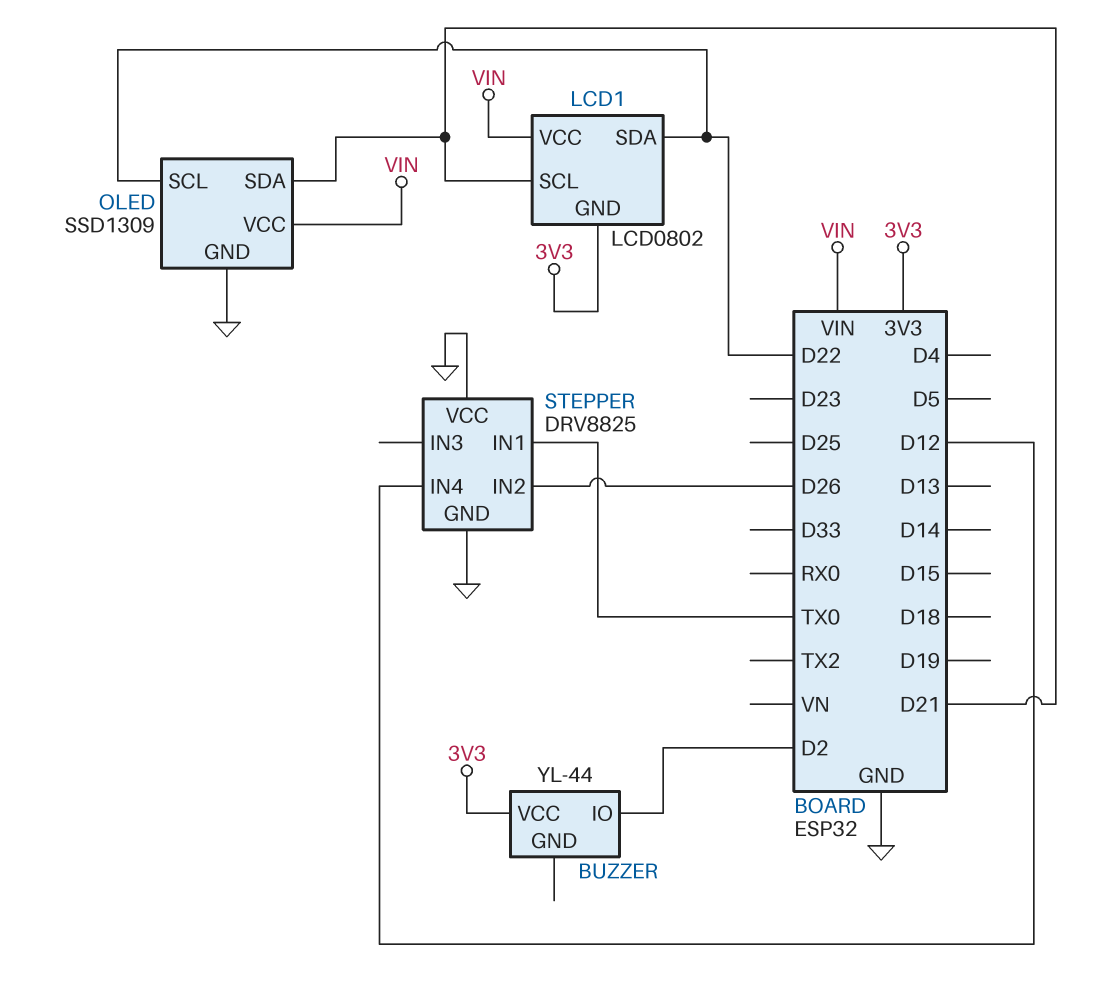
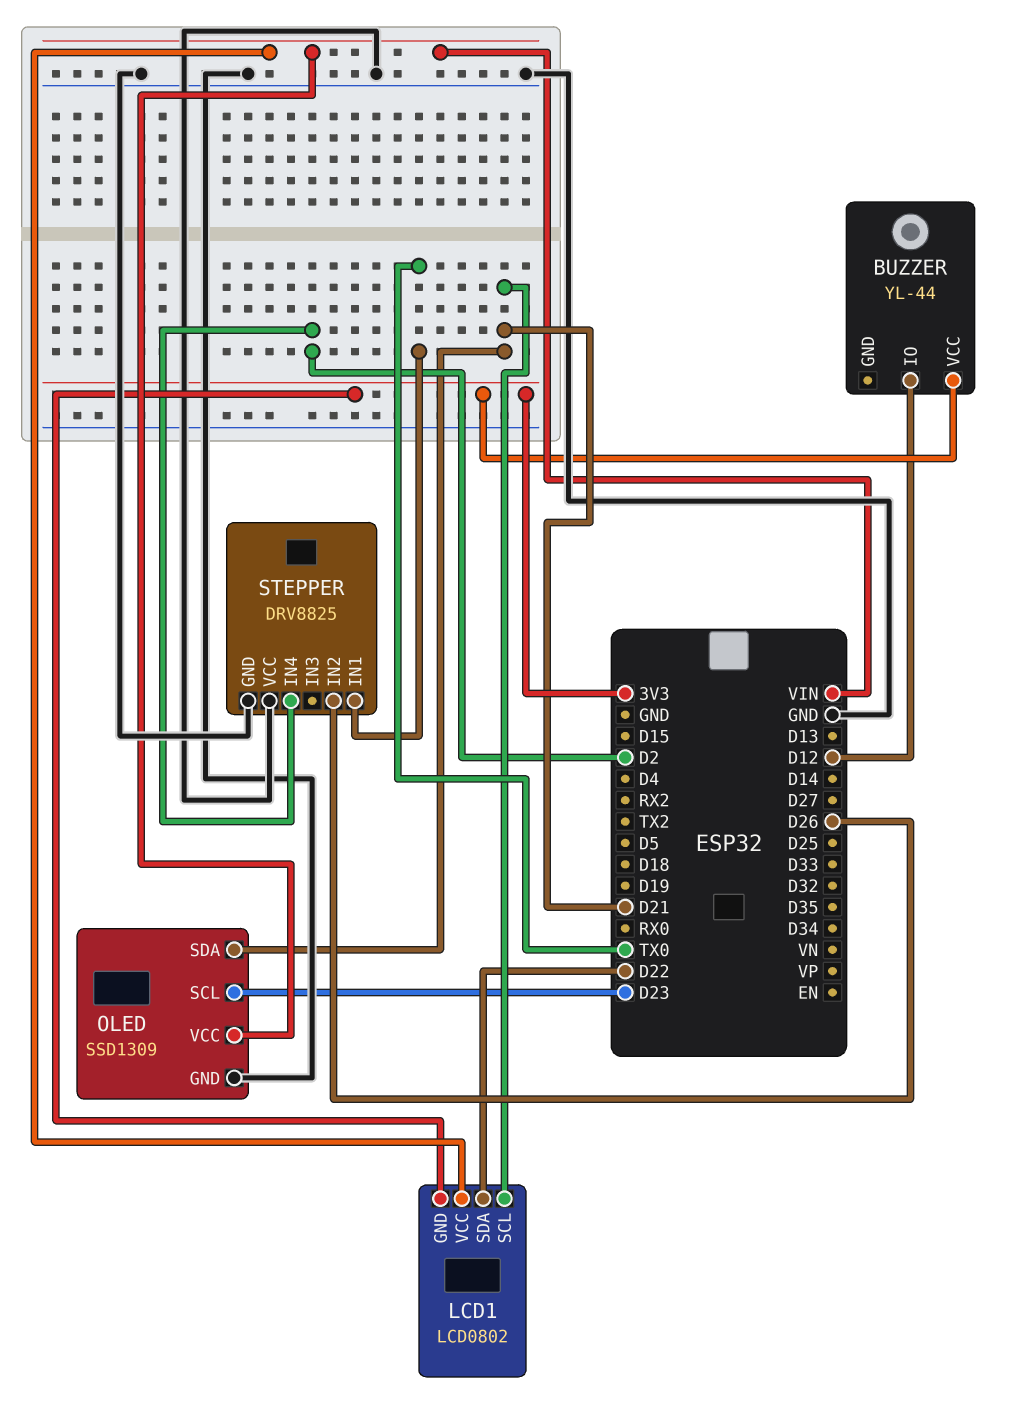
BUZZER pin IO: D2 -> D12
OLED pin SCL: D22 -> D23
STEPPER pin IN4: D12 -> D2

